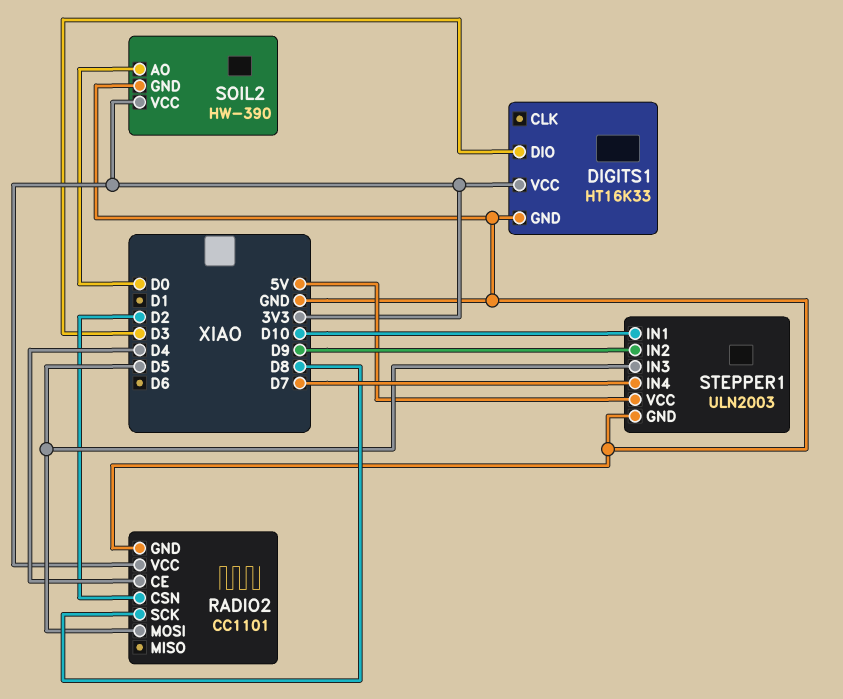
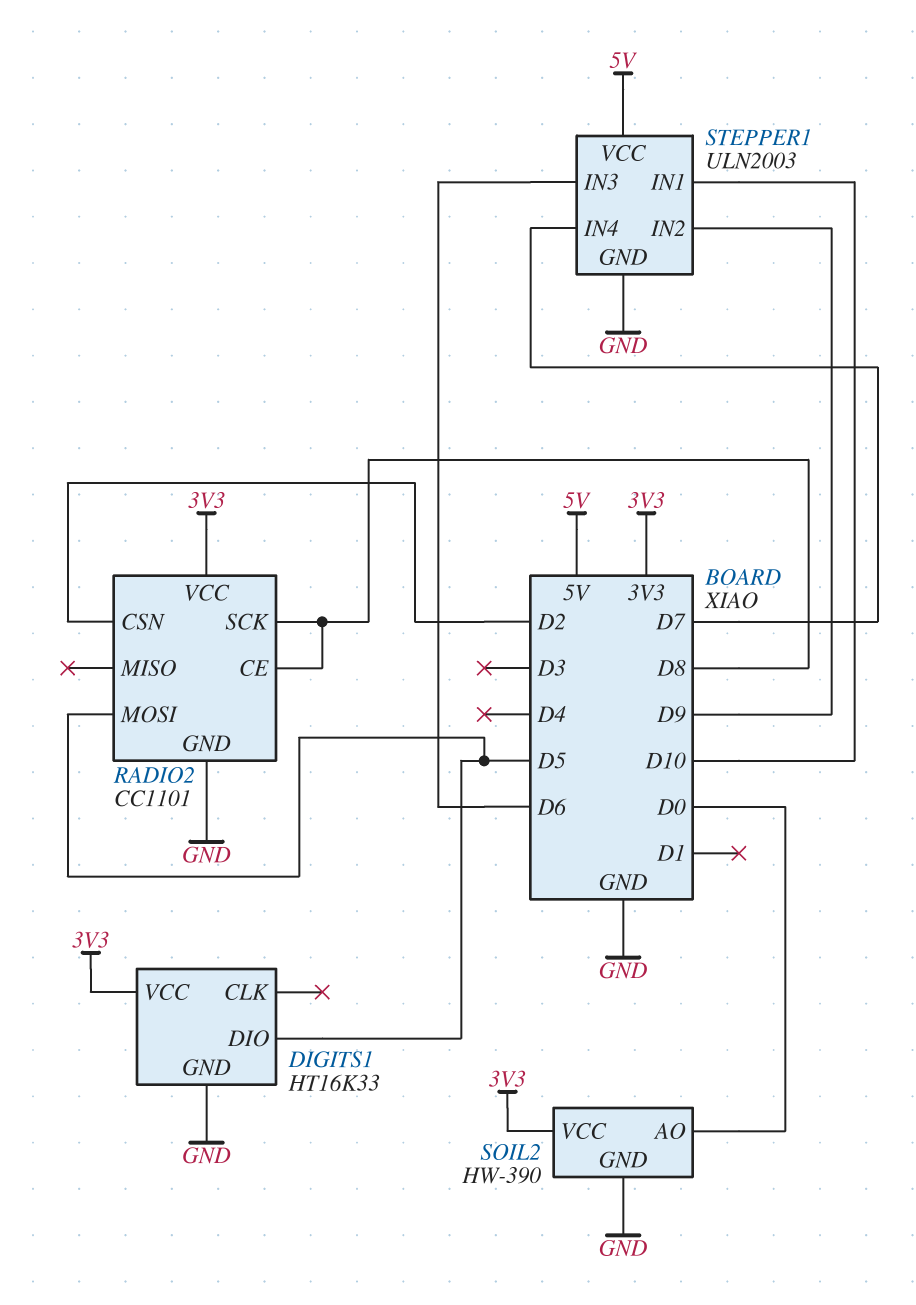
DIGITS1 pin DIO: D3 -> D5
RADIO2 pin CE: D4 -> D8
STEPPER1 pin IN3: D5 -> D6

